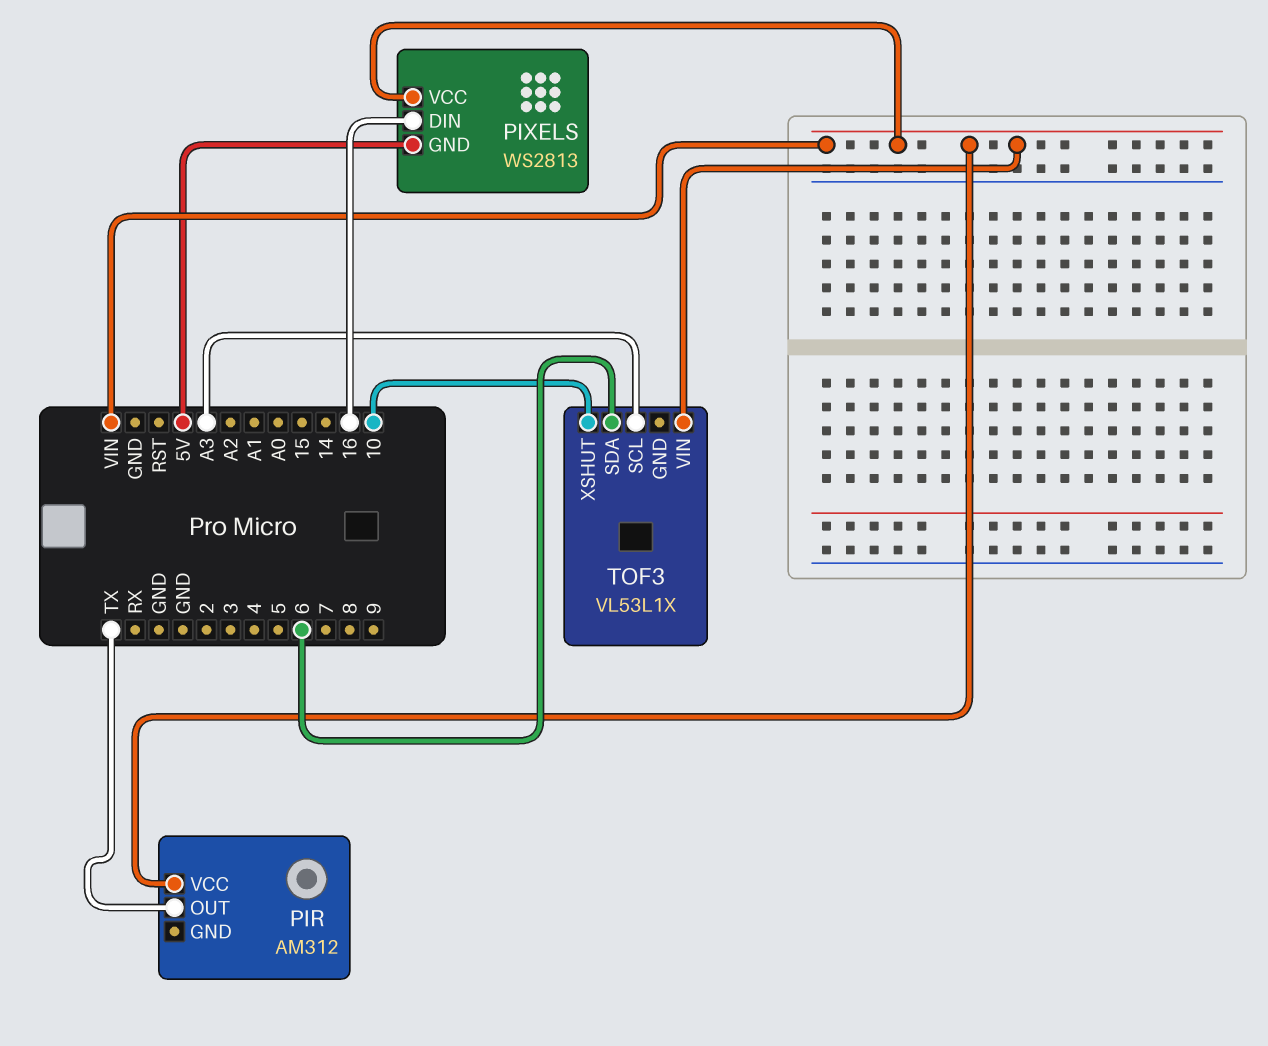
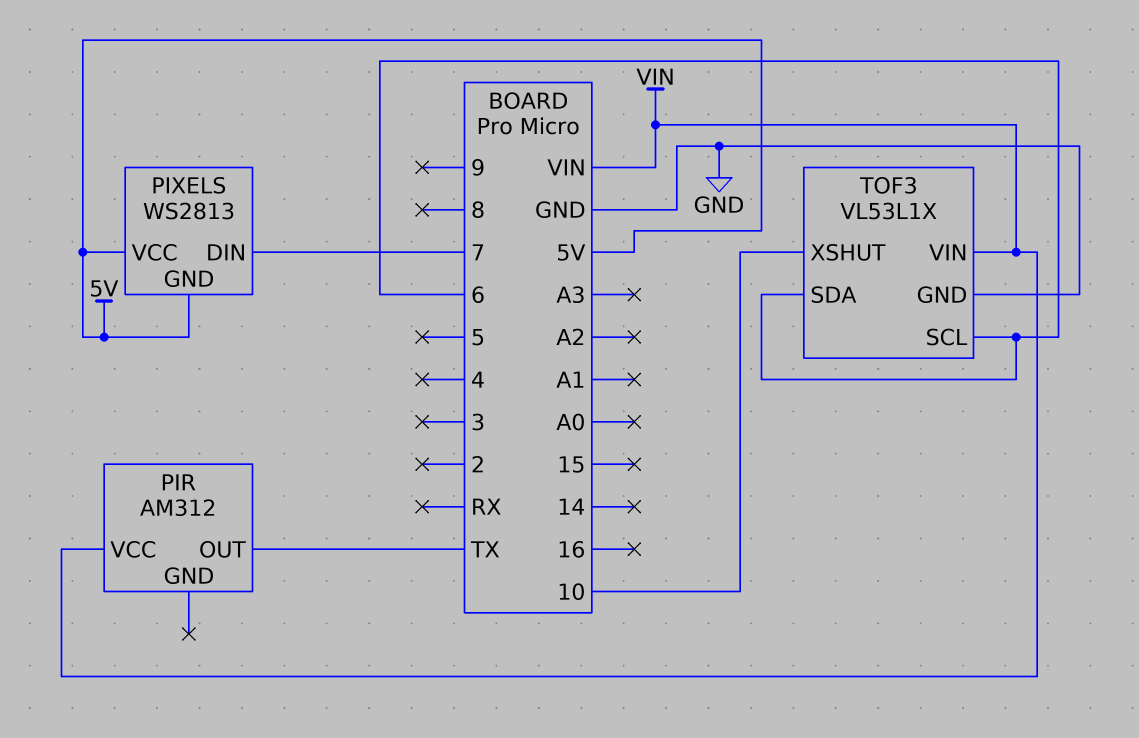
PIXELS pin DIN: 16 -> 7
PIXELS pin VCC: VIN -> 5V
TOF3 pin GND: none -> GND
TOF3 pin SCL: A3 -> 6

